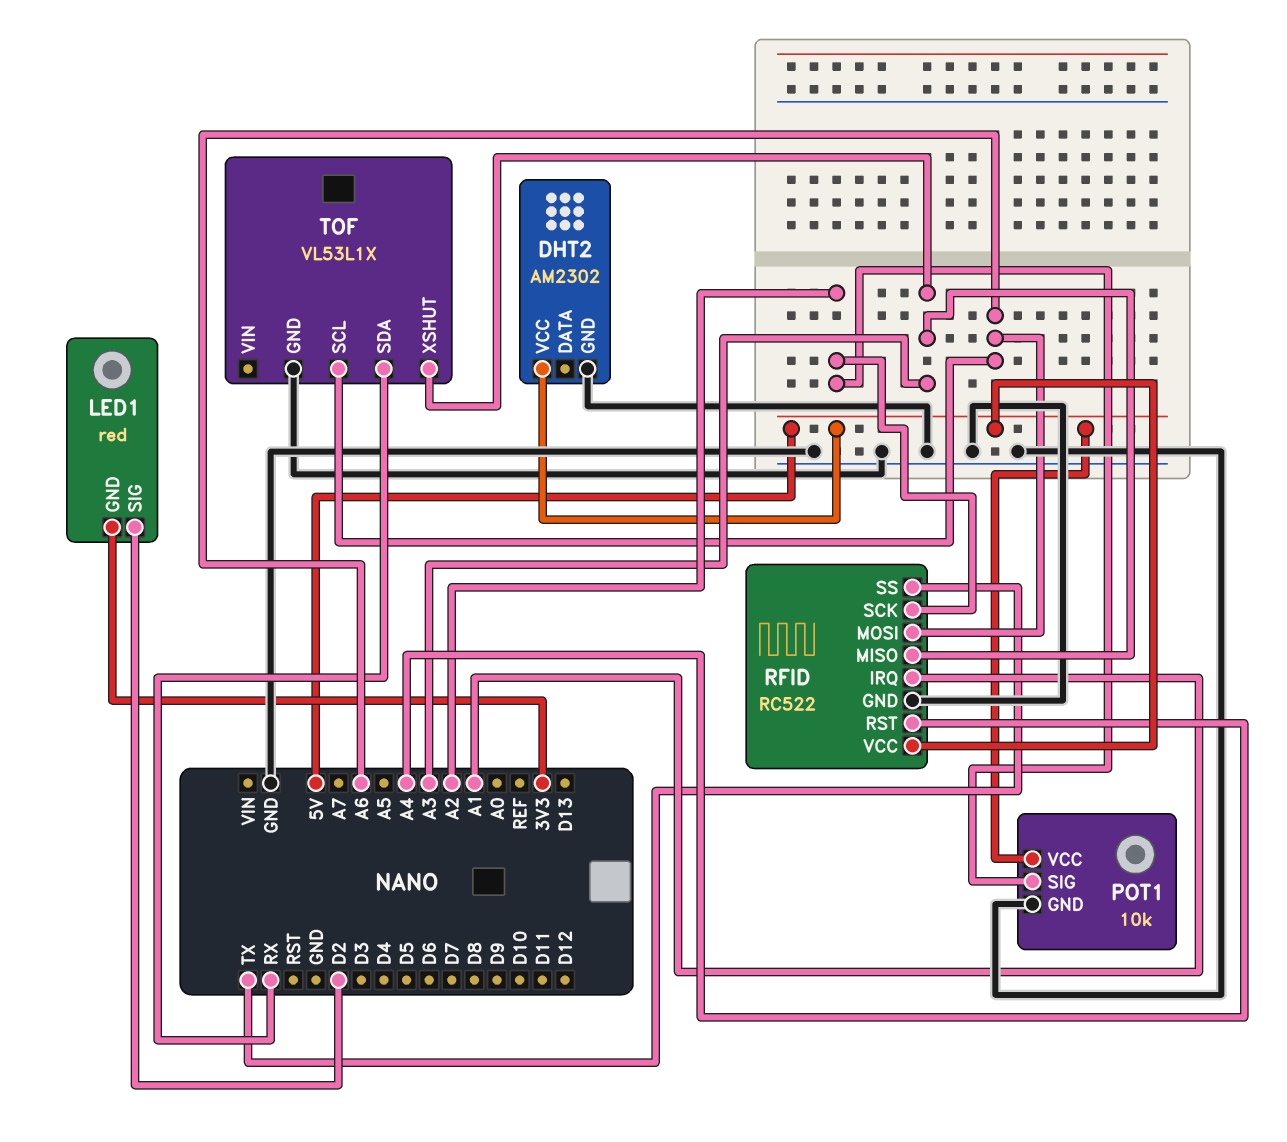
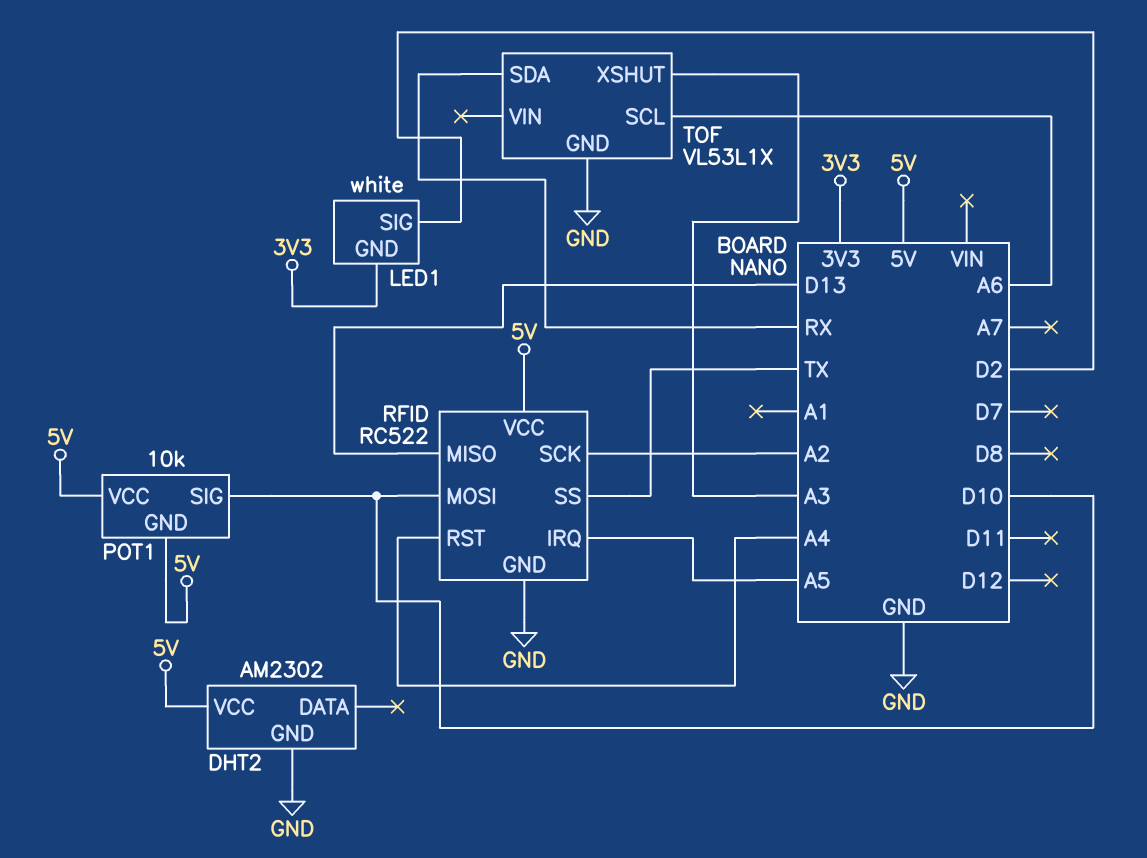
LED1: red -> white
POT1 pin GND: GND -> 5V
POT1 pin SIG: A2 -> D10
RFID pin IRQ: A1 -> A5
RFID pin MISO: A3 -> D13
RFID pin MOSI: A6 -> D10

